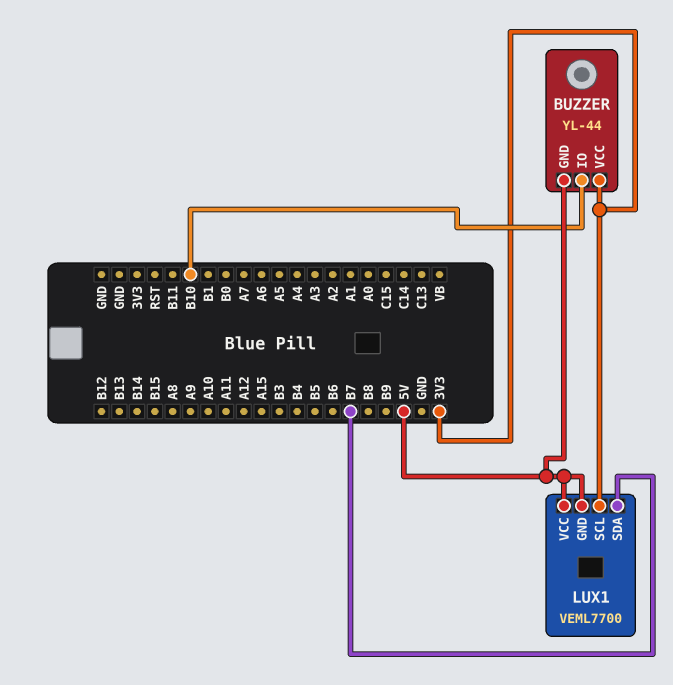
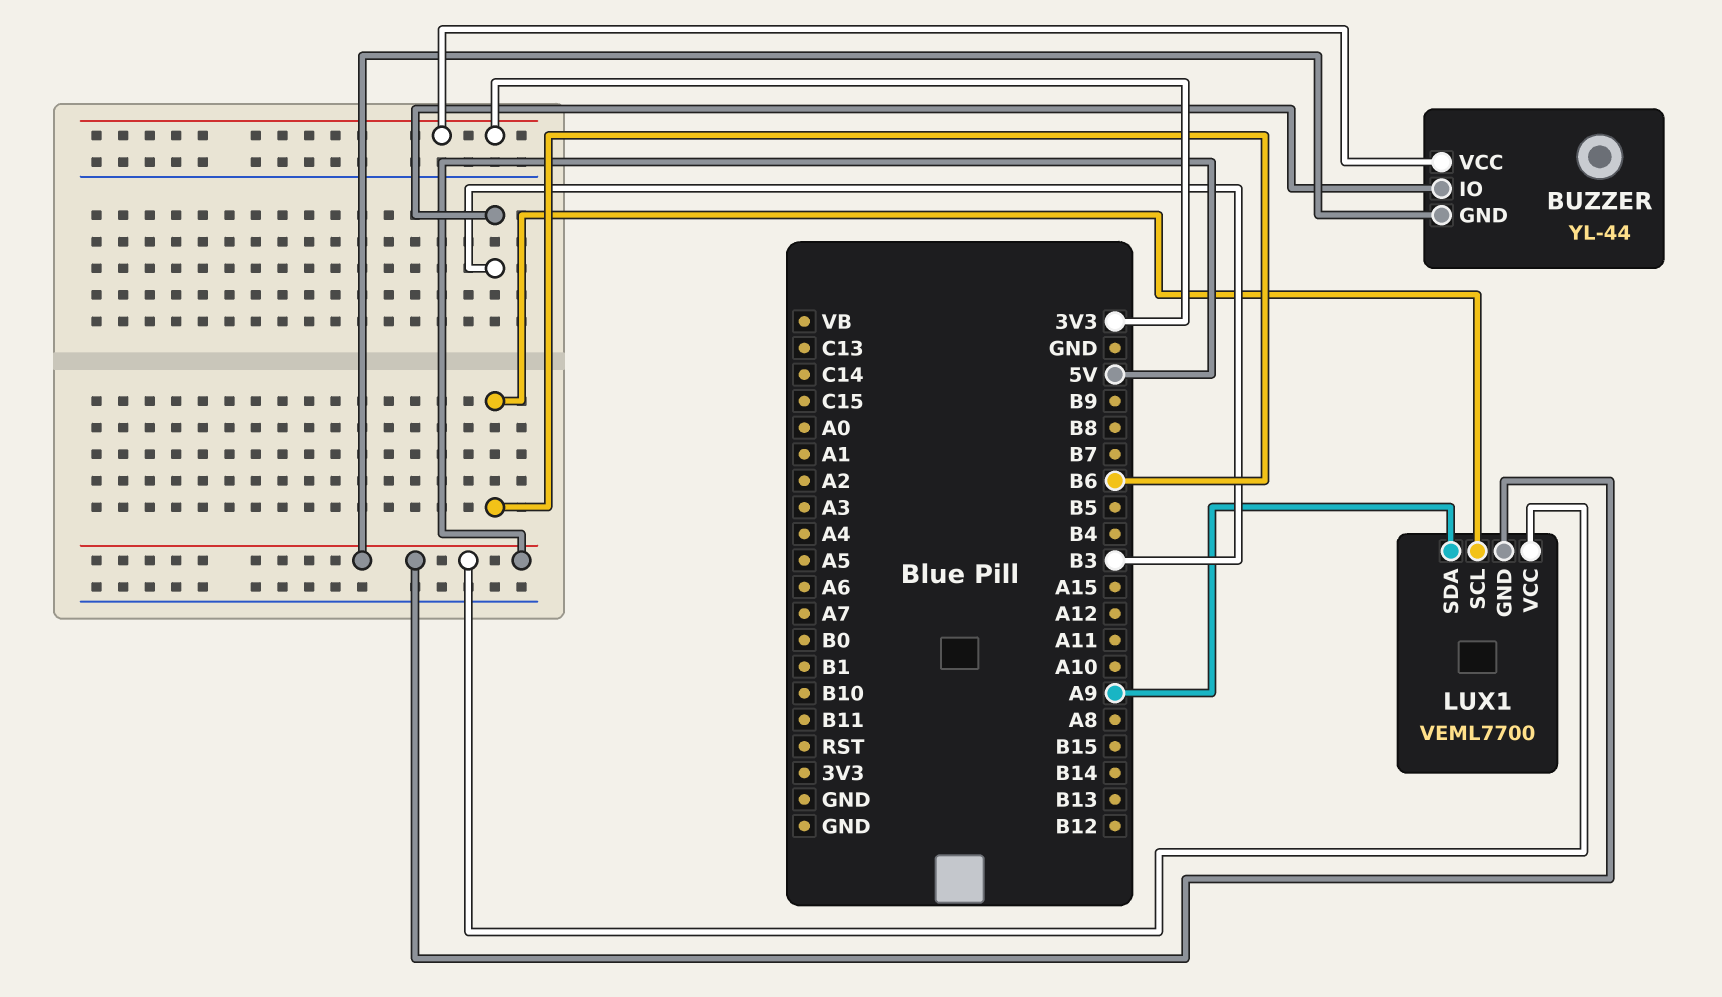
BUZZER pin IO: B10 -> B3
LUX1 pin SCL: 3V3 -> B6
LUX1 pin SDA: B7 -> A9

